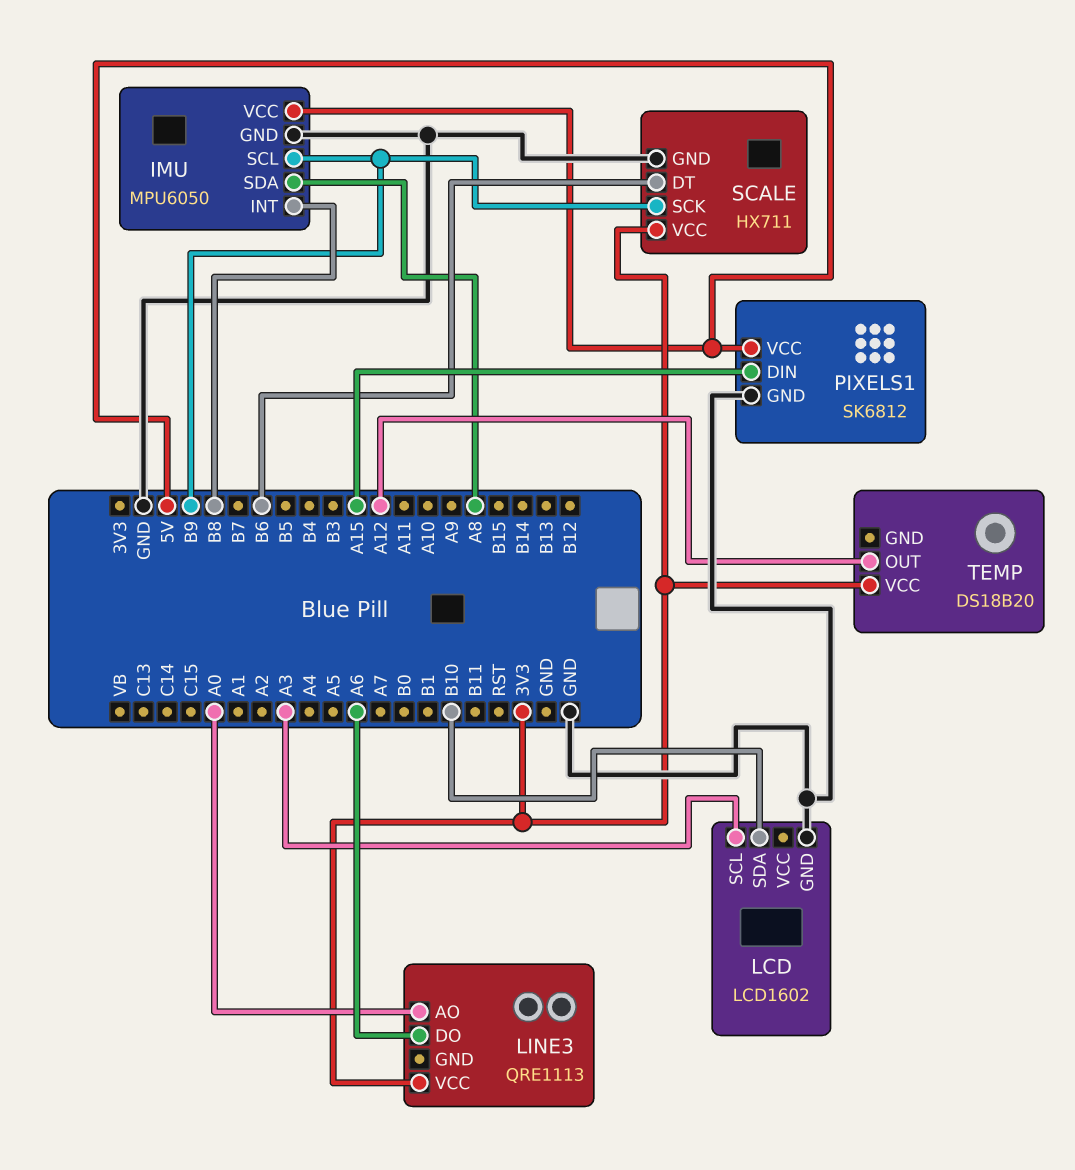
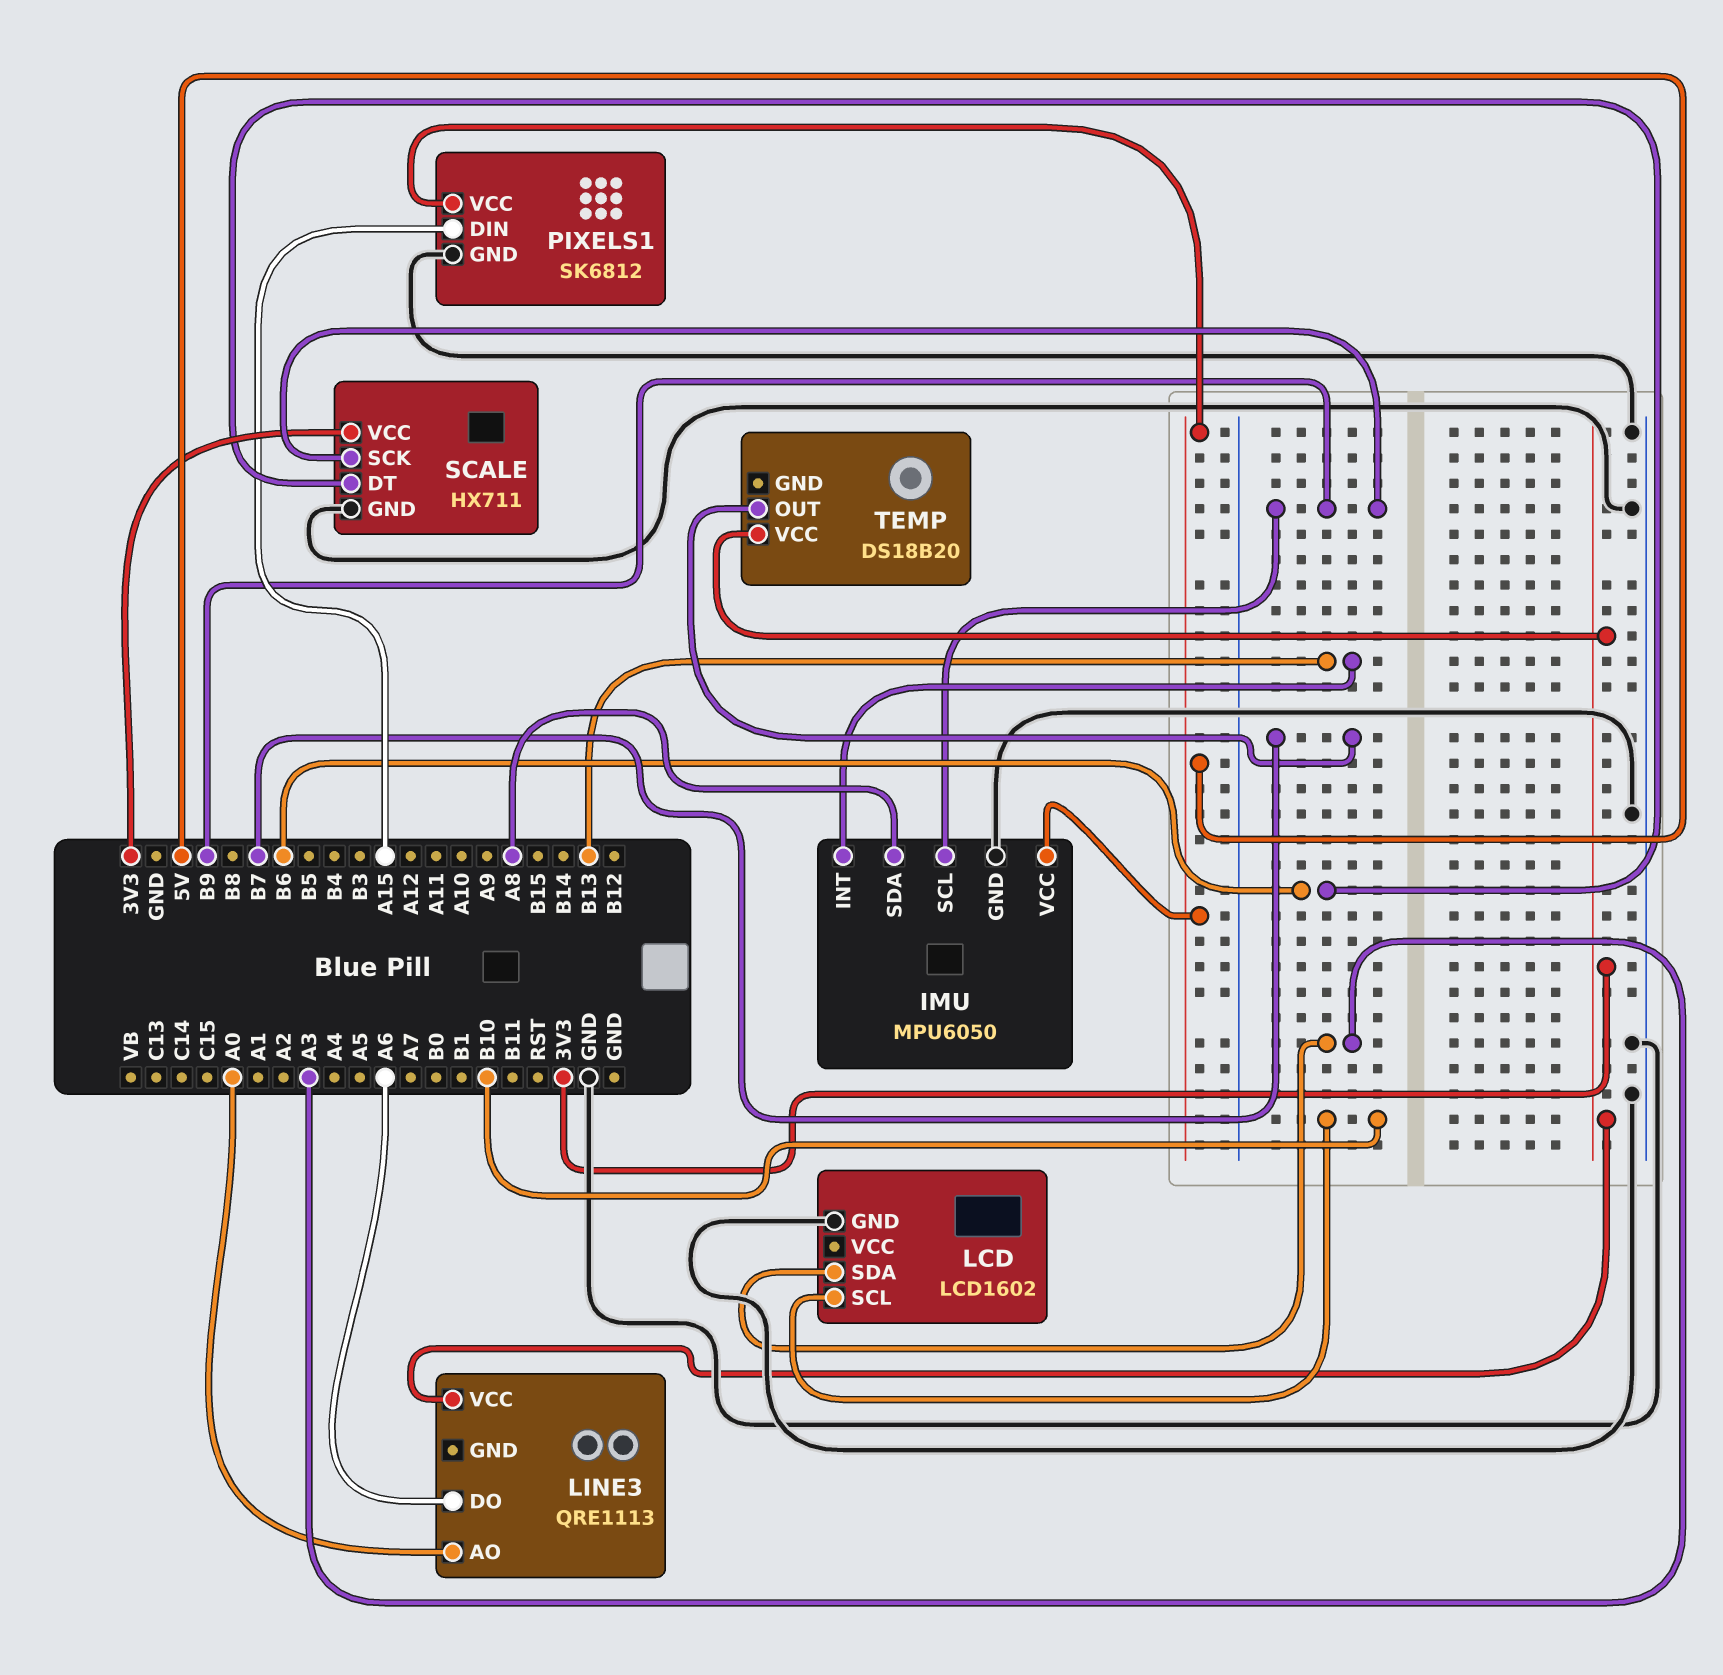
IMU pin INT: B8 -> B13
LCD pin SCL: A3 -> B10
LCD pin SDA: B10 -> A3
TEMP pin OUT: A12 -> B7

